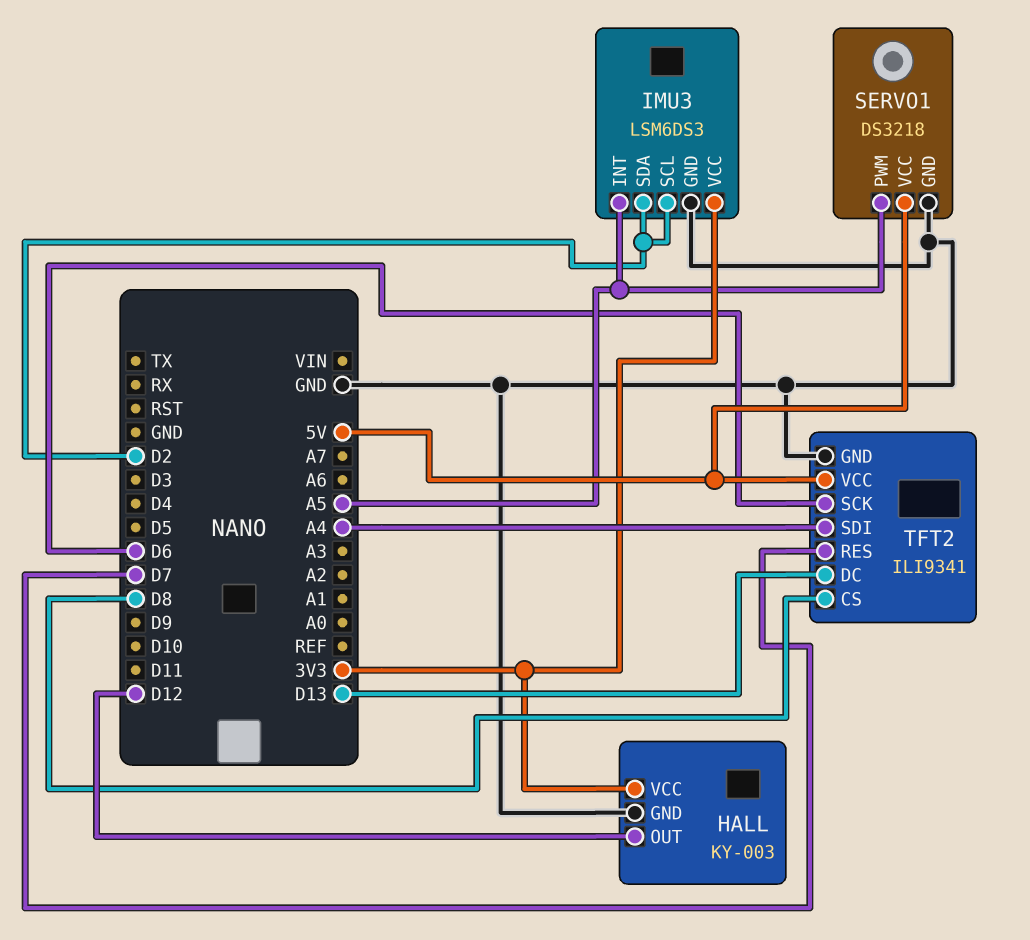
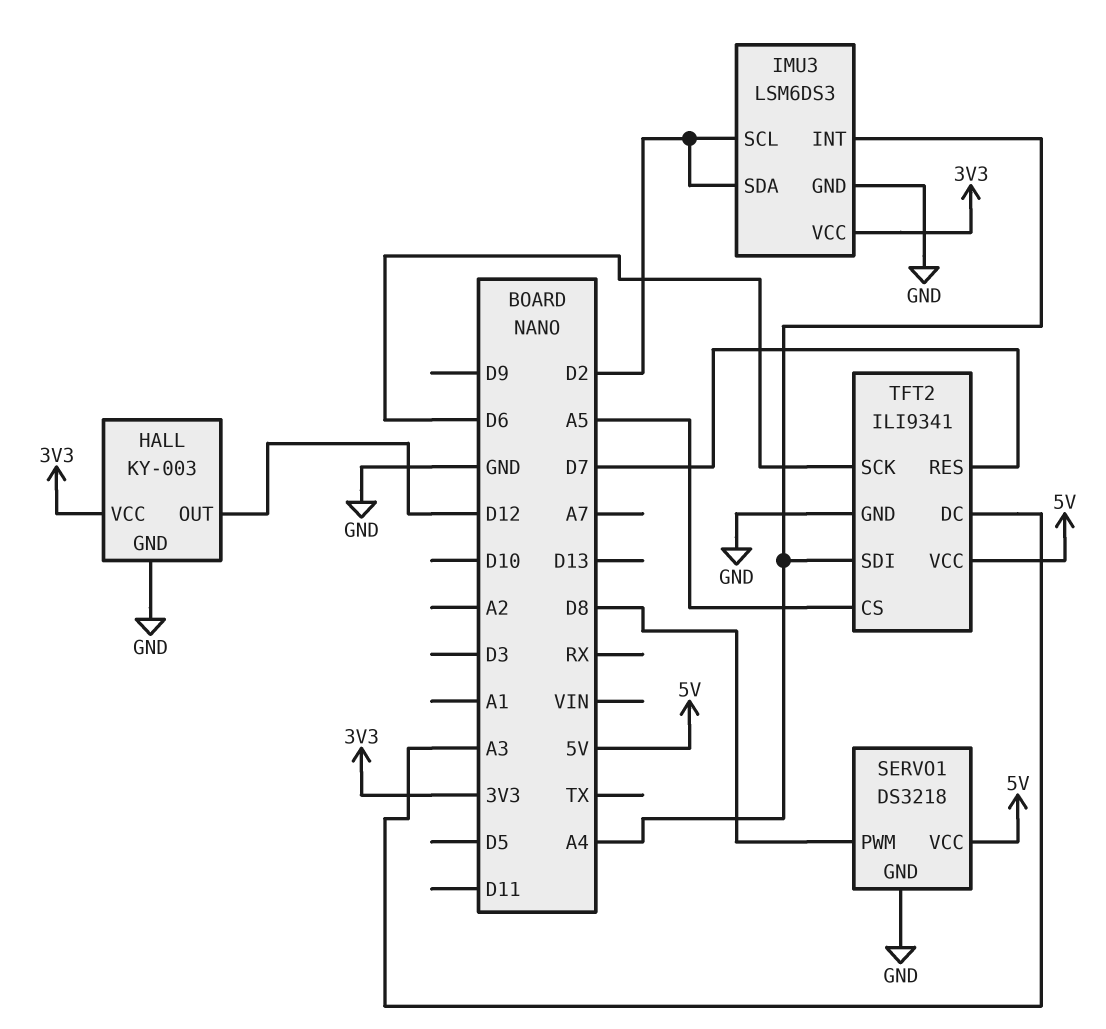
IMU3 pin INT: A5 -> A4
SERVO1 pin PWM: A5 -> D8
TFT2 pin CS: D8 -> A5
TFT2 pin DC: D13 -> A3

